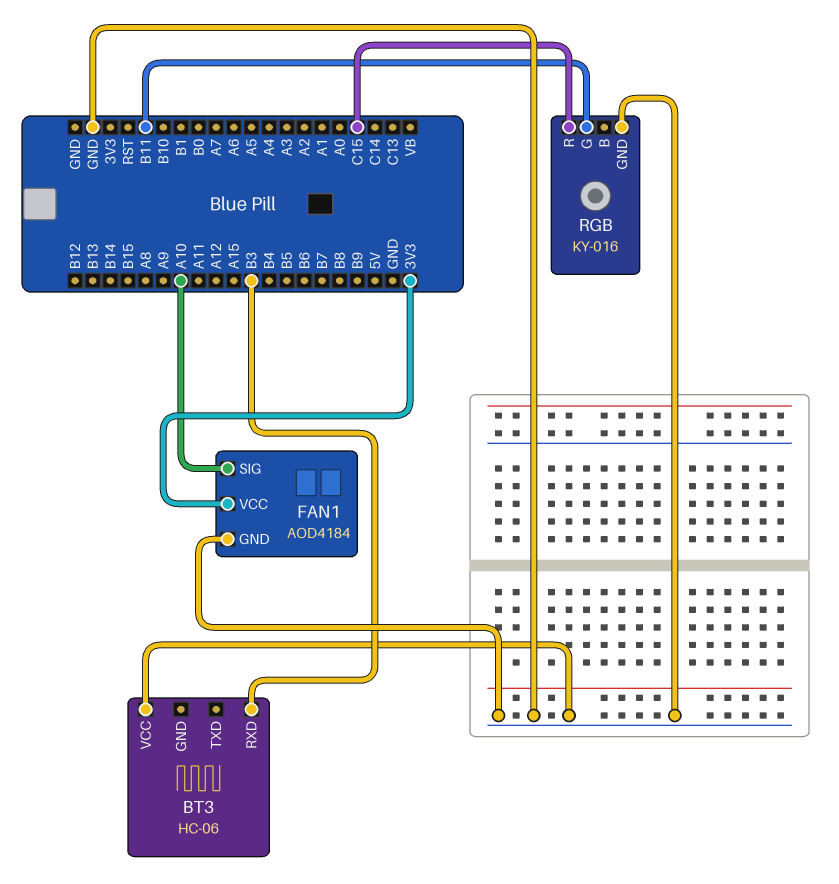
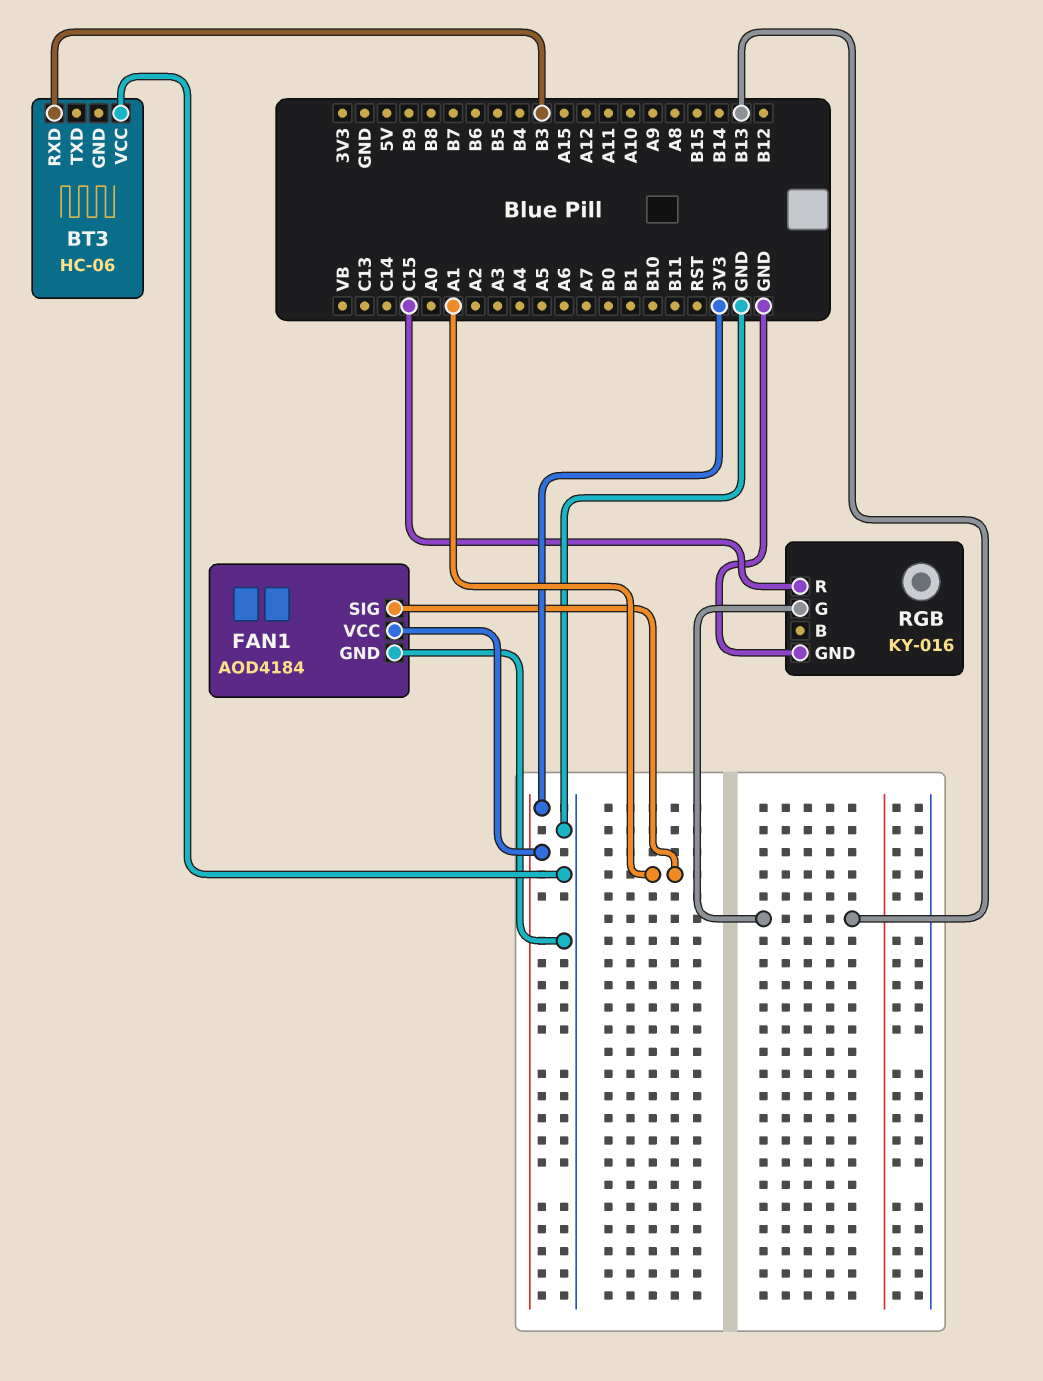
FAN1 pin SIG: A10 -> A1
RGB pin G: B11 -> B13

